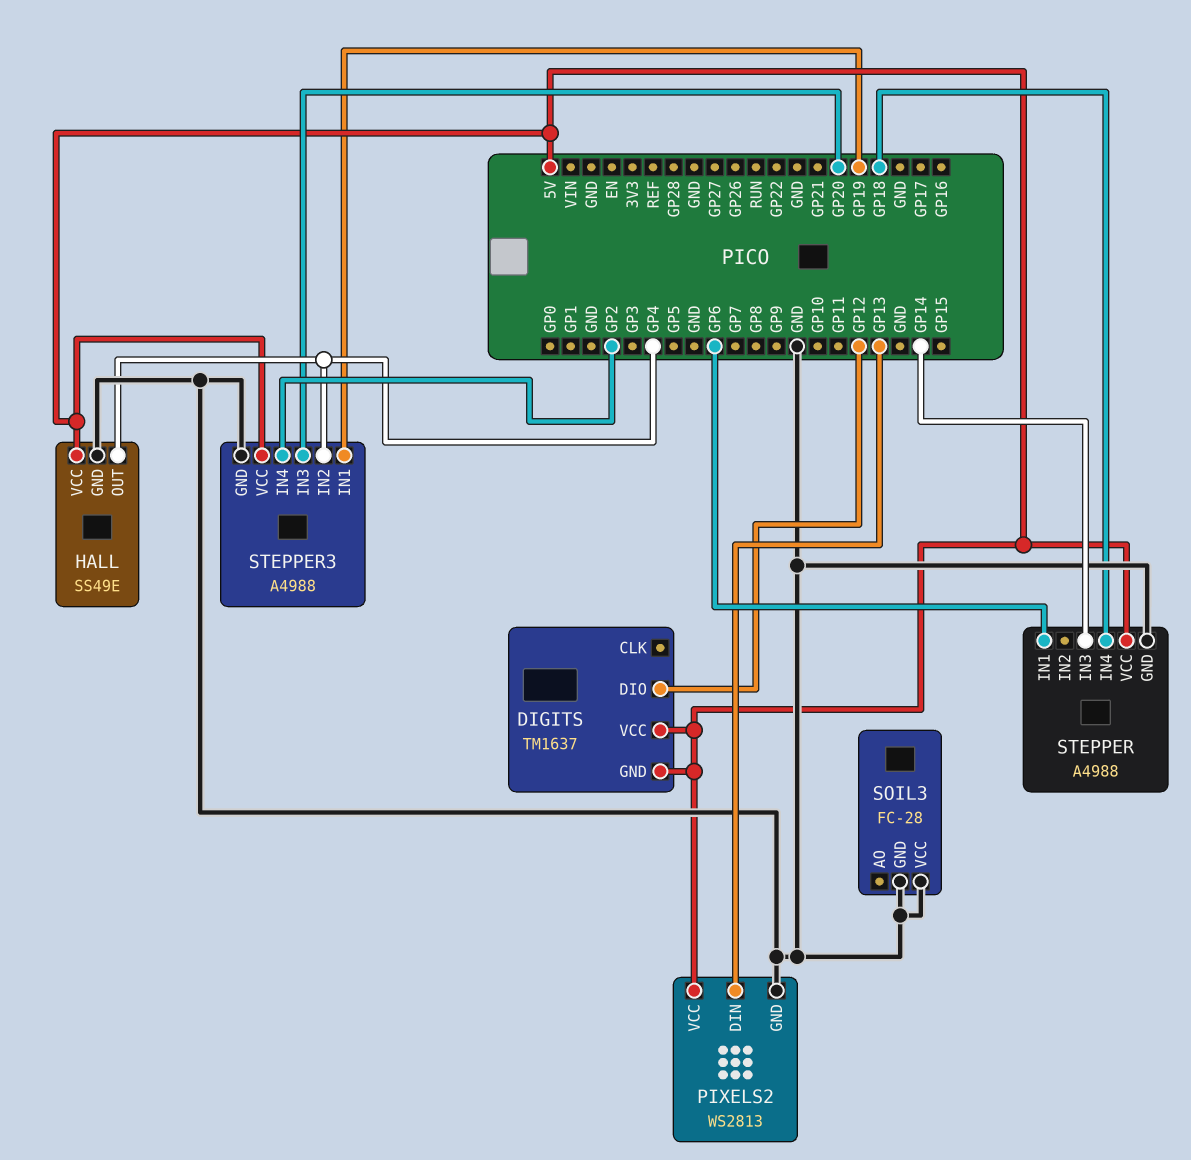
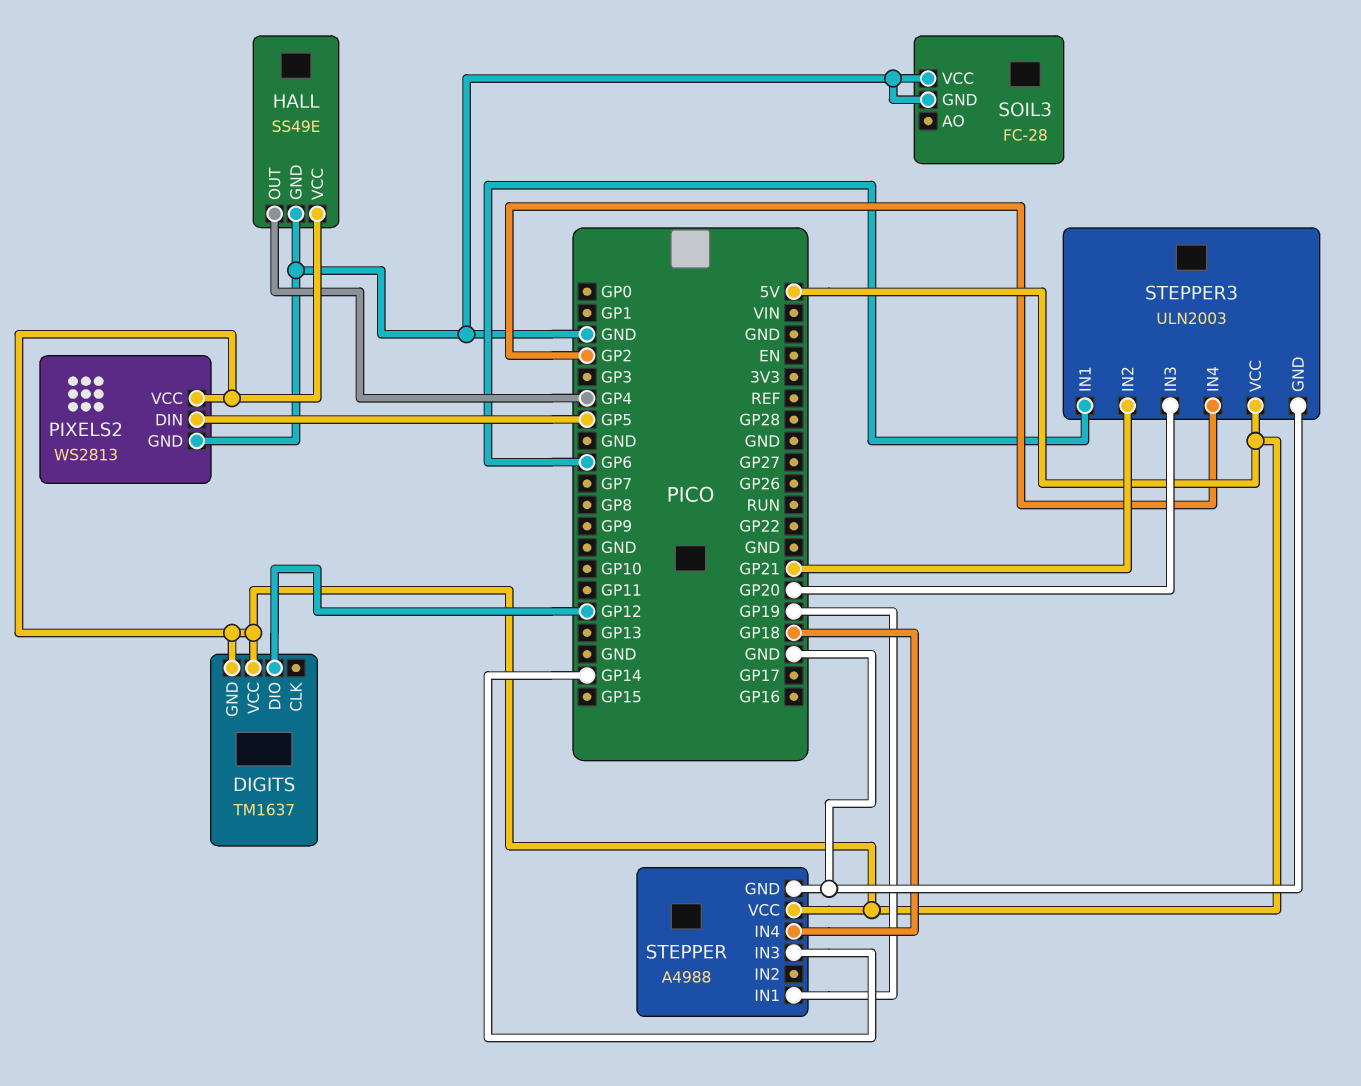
PIXELS2 pin DIN: GP13 -> GP5
STEPPER pin IN1: GP6 -> GP19
STEPPER3: A4988 -> ULN2003
STEPPER3 pin IN1: GP19 -> GP6
STEPPER3 pin IN2: GP4 -> GP21

